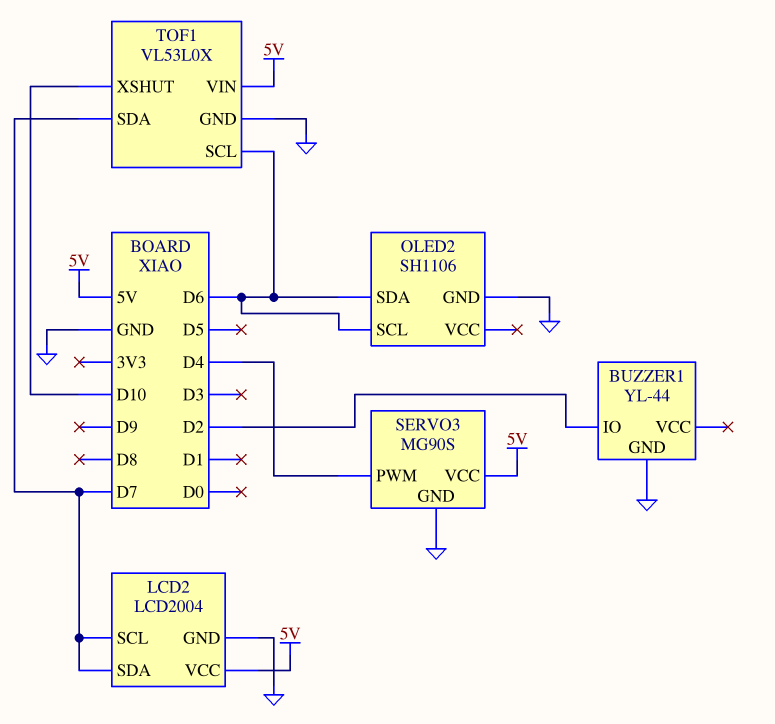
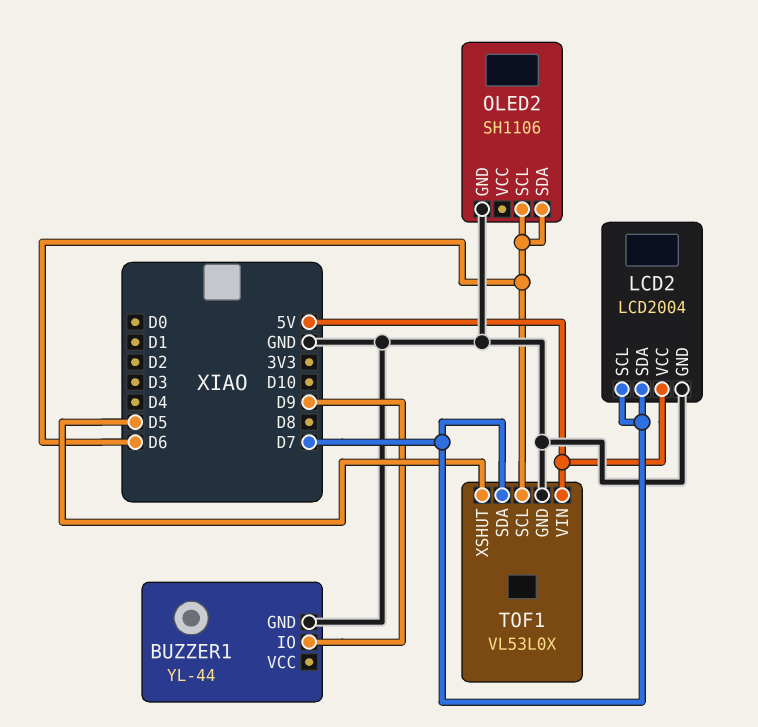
BUZZER1 pin IO: D2 -> D9
SERVO3: MG90S -> none
SERVO3 pin GND: GND -> none
SERVO3 pin PWM: D4 -> none
SERVO3 pin VCC: 5V -> none
TOF1 pin XSHUT: D10 -> D5

